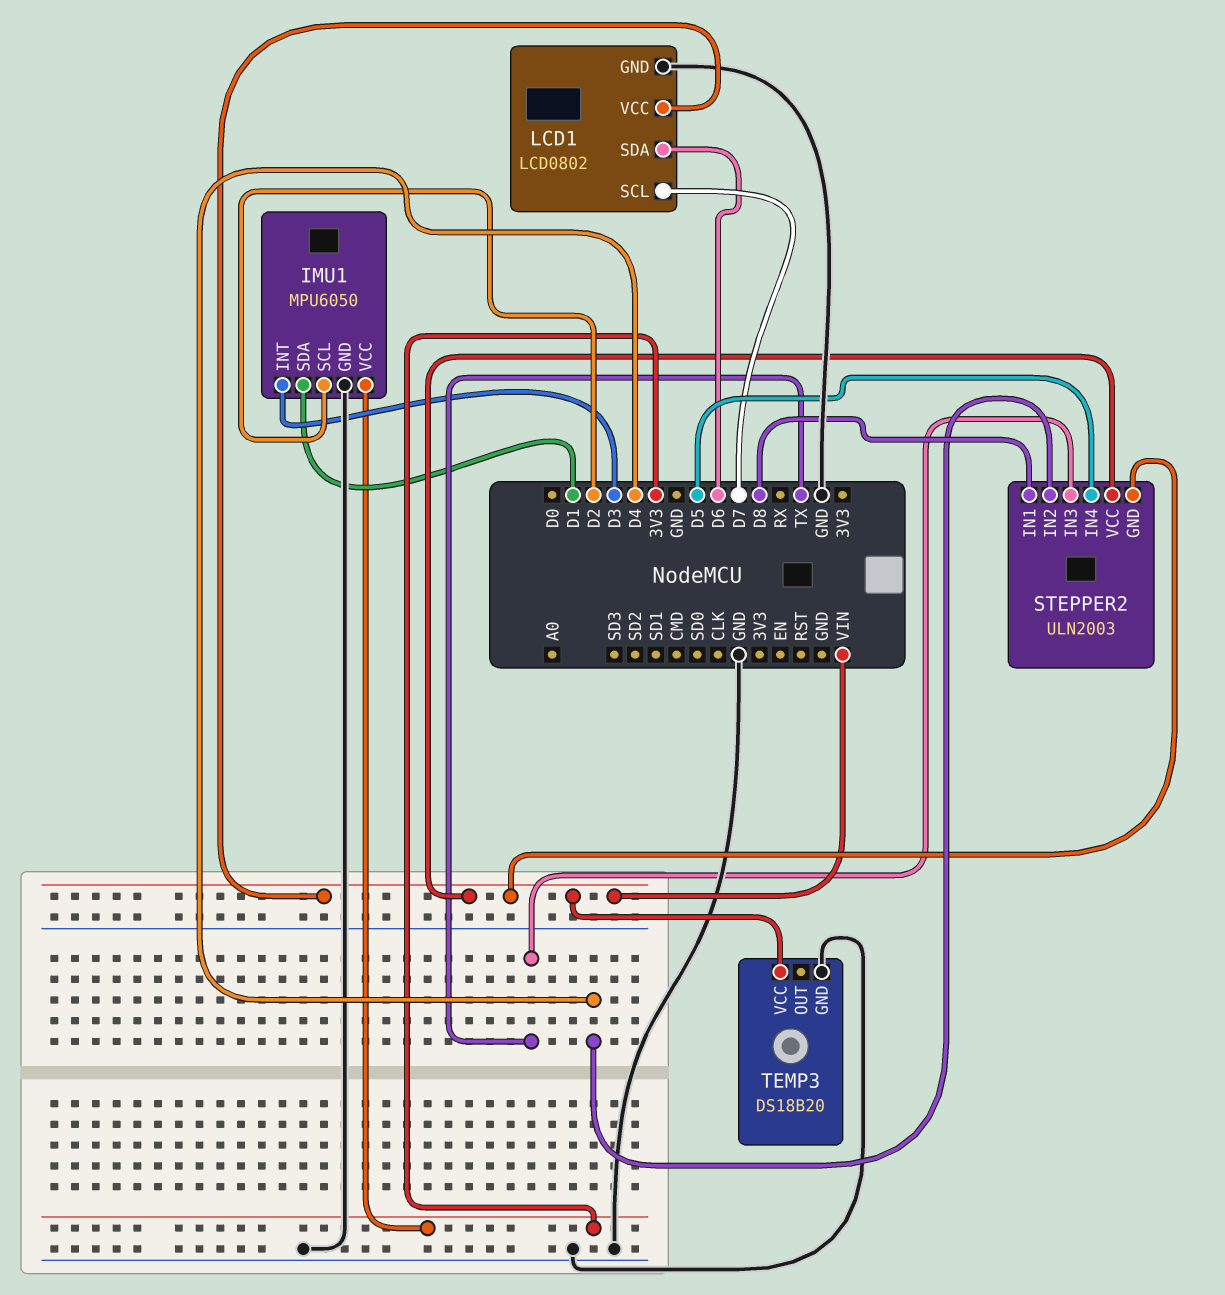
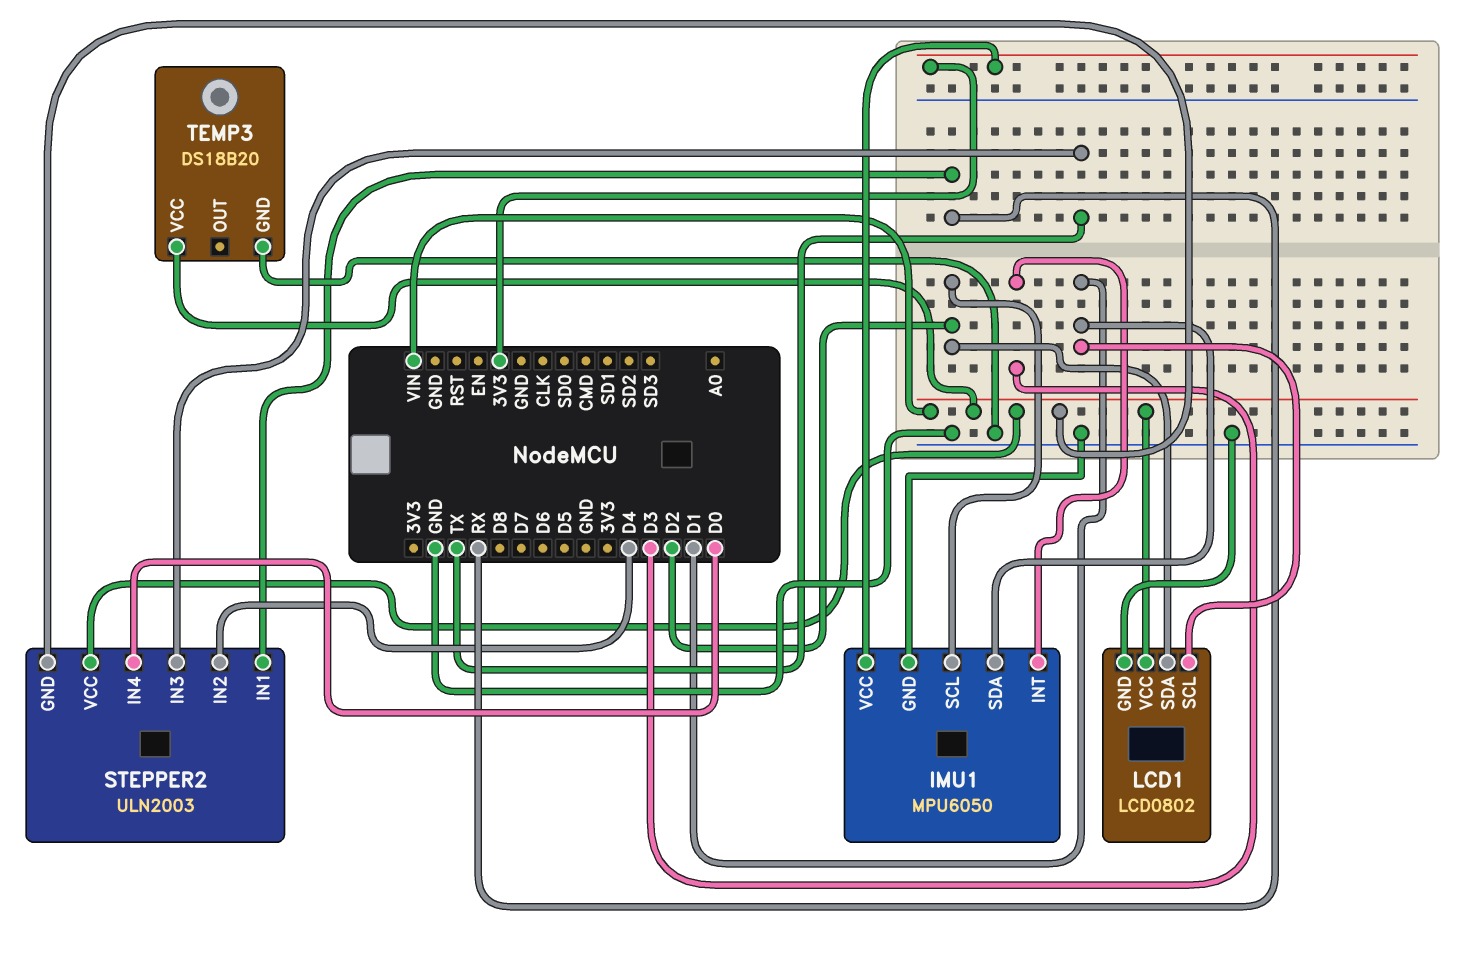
LCD1 pin SCL: D7 -> D1
LCD1 pin SDA: D6 -> D2
STEPPER2 pin IN1: D8 -> RX
STEPPER2 pin IN4: D5 -> D0

